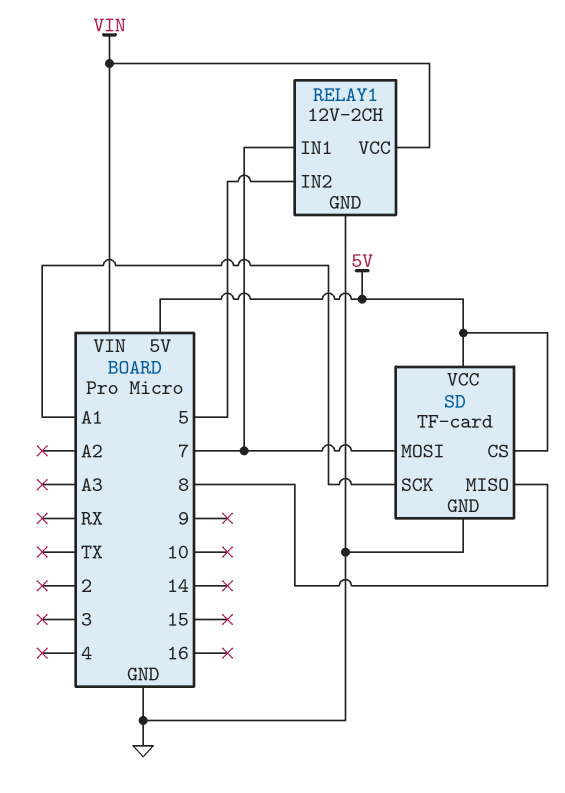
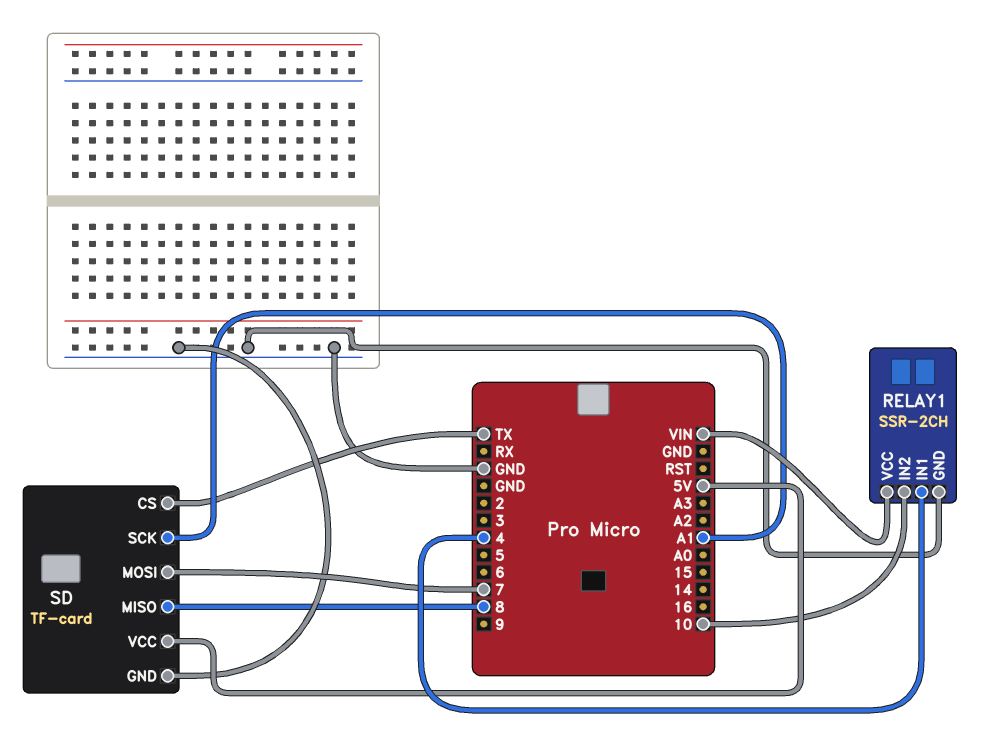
RELAY1: 12V-2CH -> SSR-2CH
RELAY1 pin IN1: 7 -> 4
RELAY1 pin IN2: 5 -> 10
SD pin CS: 5V -> TX

